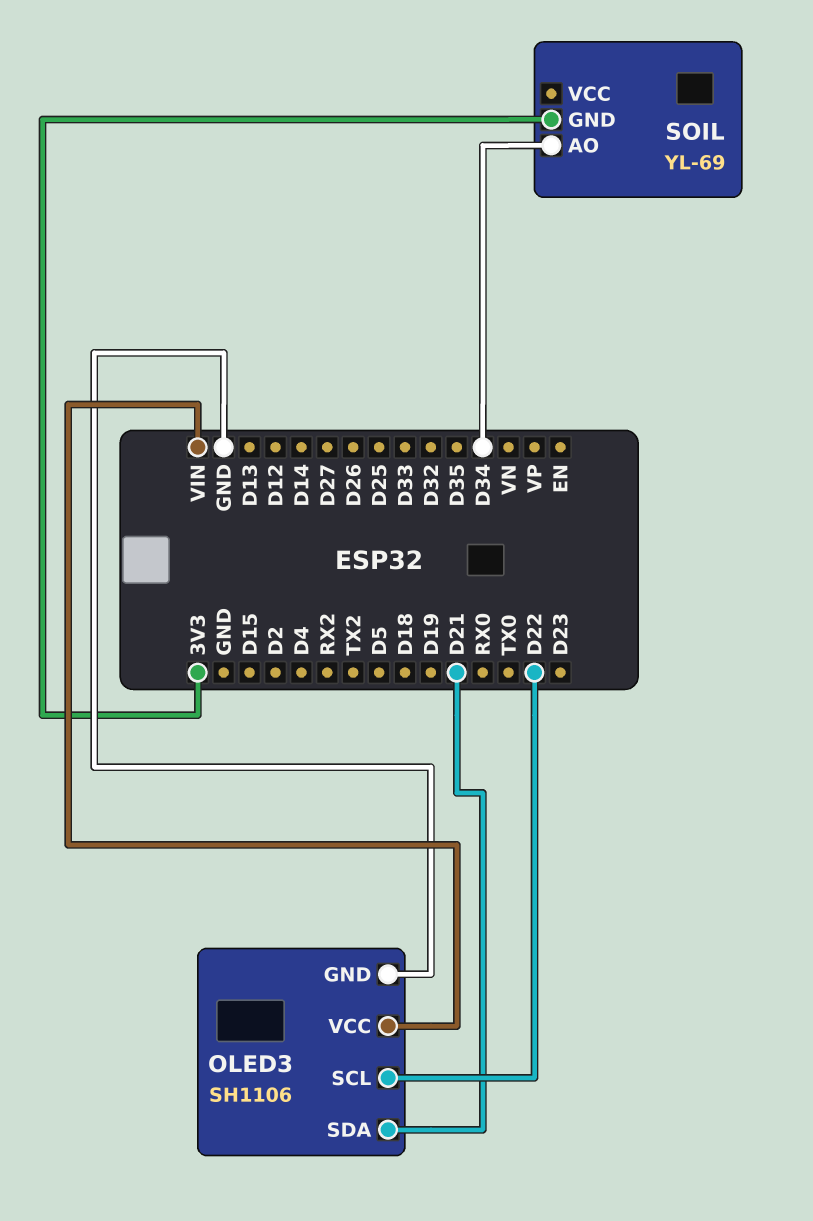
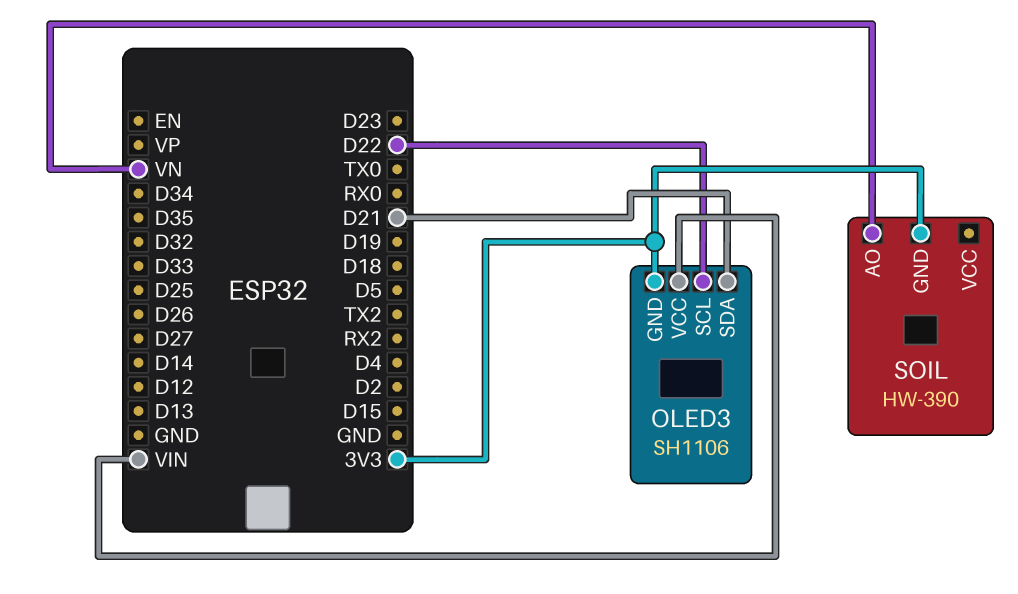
OLED3 pin GND: GND -> 3V3
SOIL: YL-69 -> HW-390
SOIL pin AO: D34 -> VN

